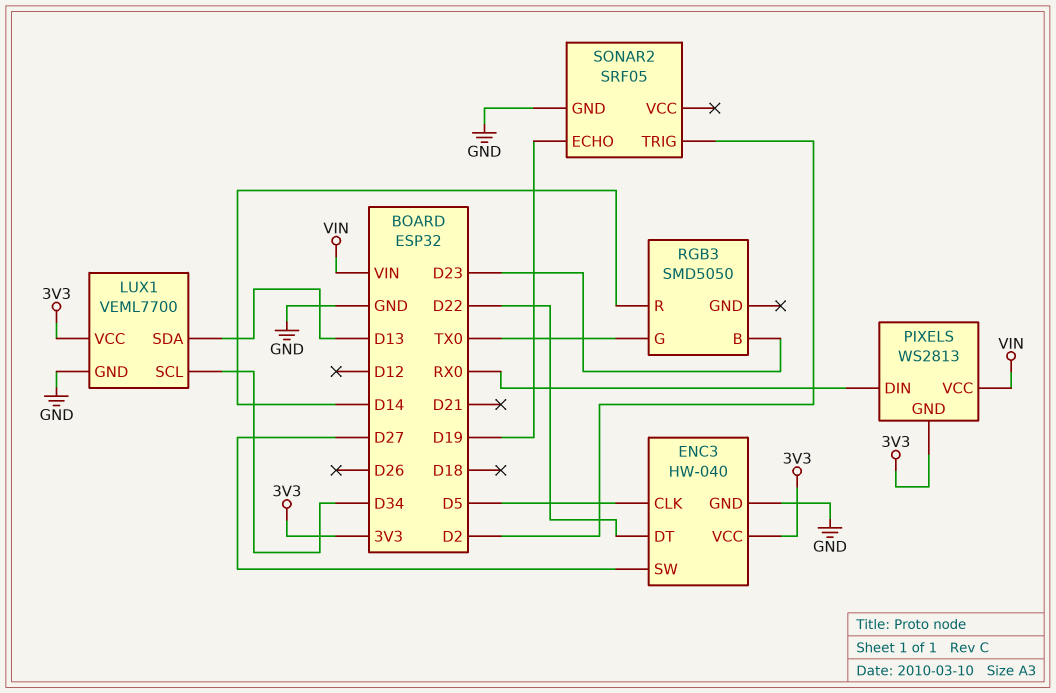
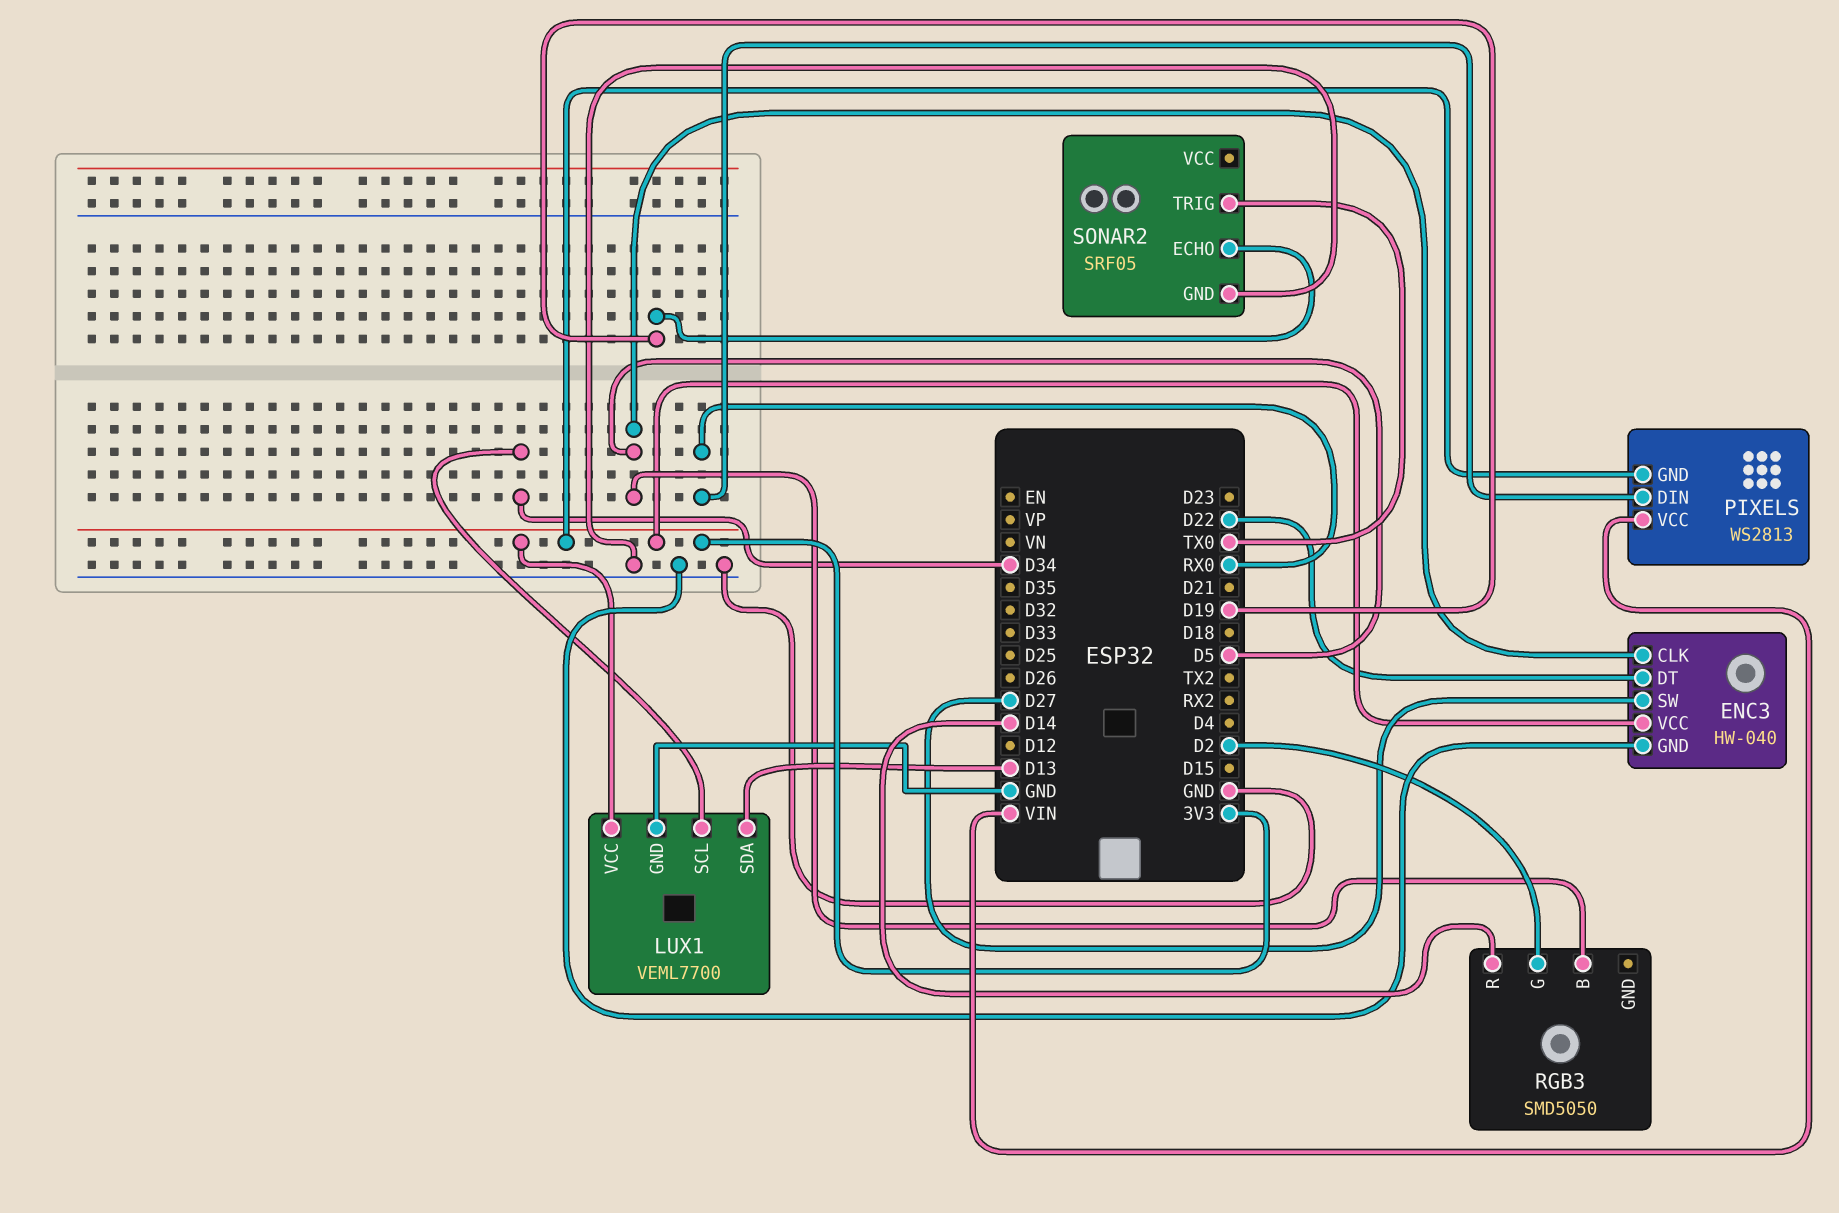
RGB3 pin B: D23 -> D5
RGB3 pin G: TX0 -> D2
SONAR2 pin TRIG: D2 -> TX0

